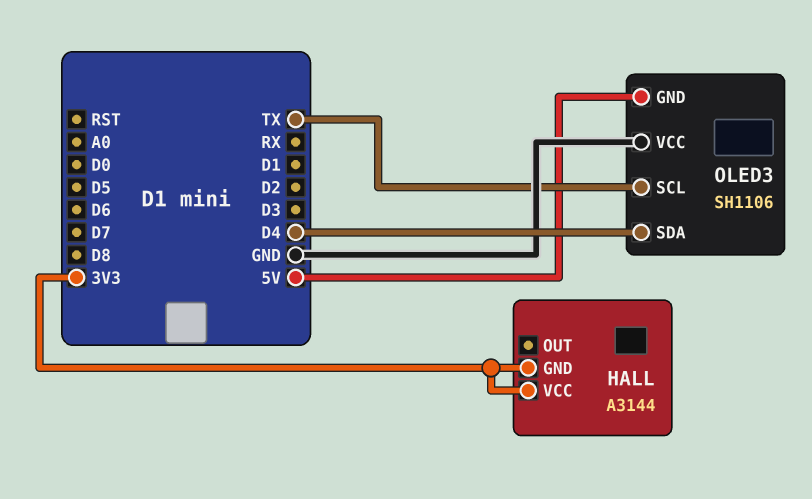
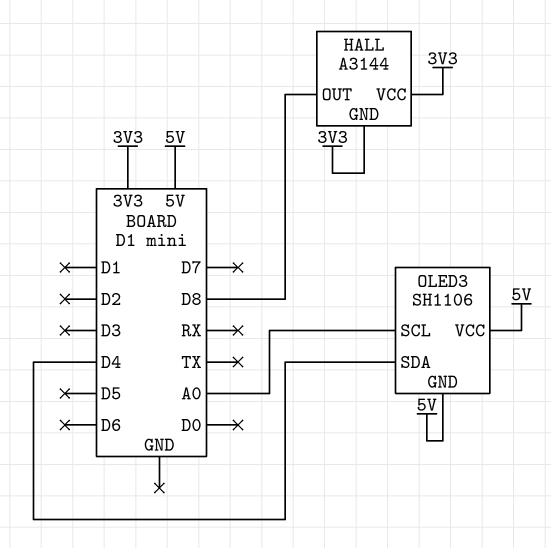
HALL pin OUT: none -> D8
OLED3 pin SCL: TX -> A0
OLED3 pin VCC: GND -> 5V

